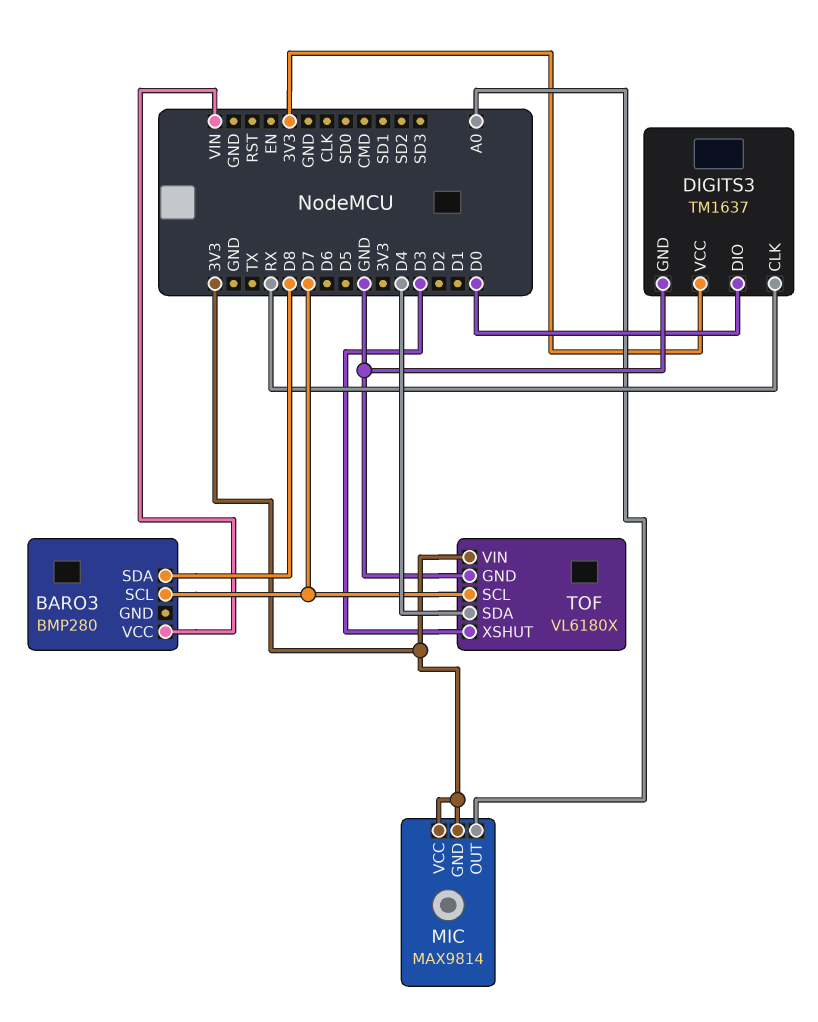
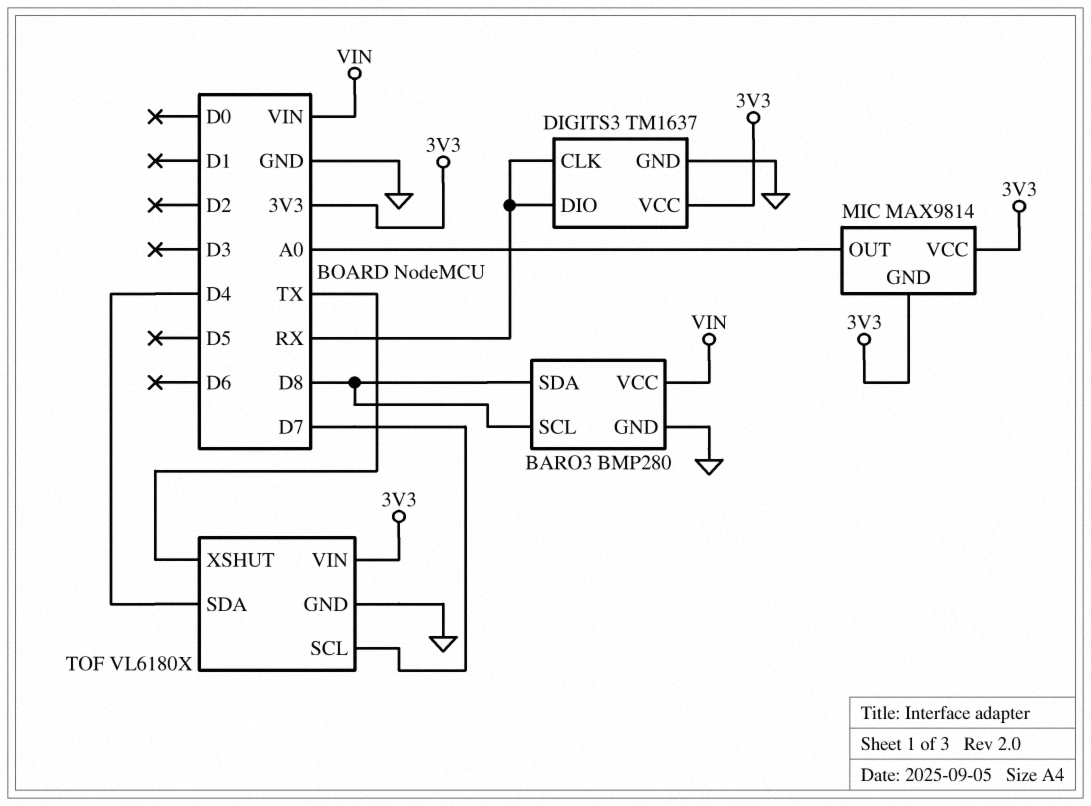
BARO3 pin GND: none -> GND
BARO3 pin SCL: D7 -> D8
DIGITS3 pin DIO: D0 -> RX
TOF pin XSHUT: D3 -> TX

